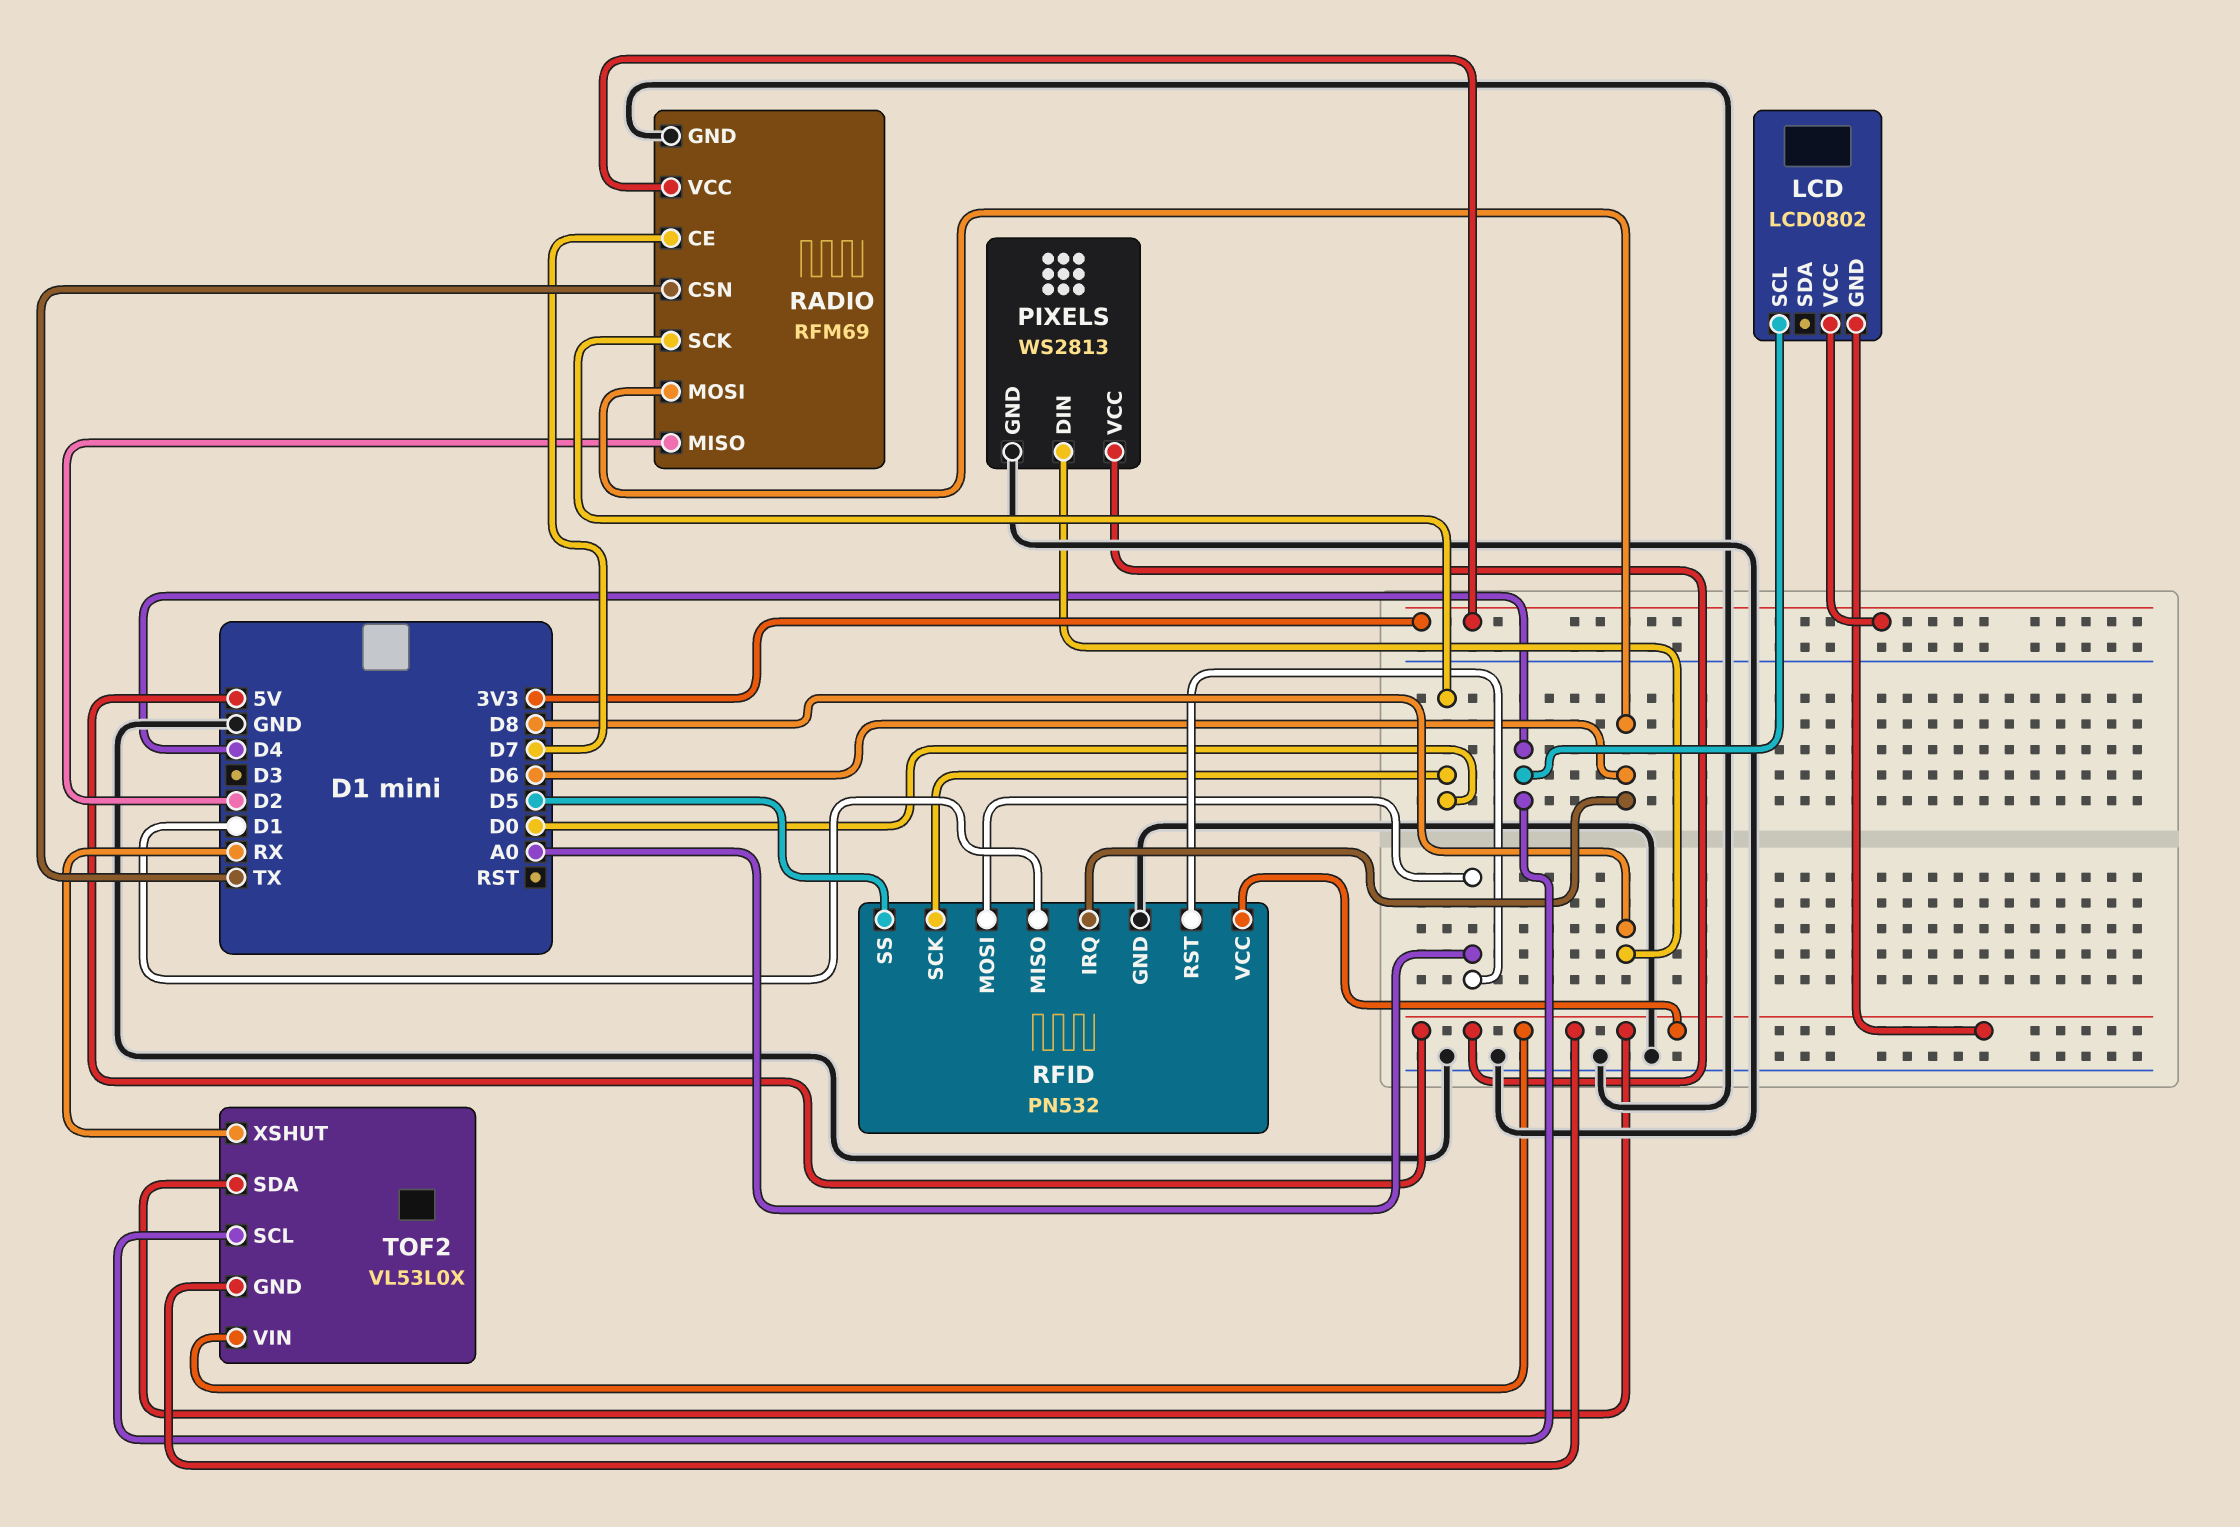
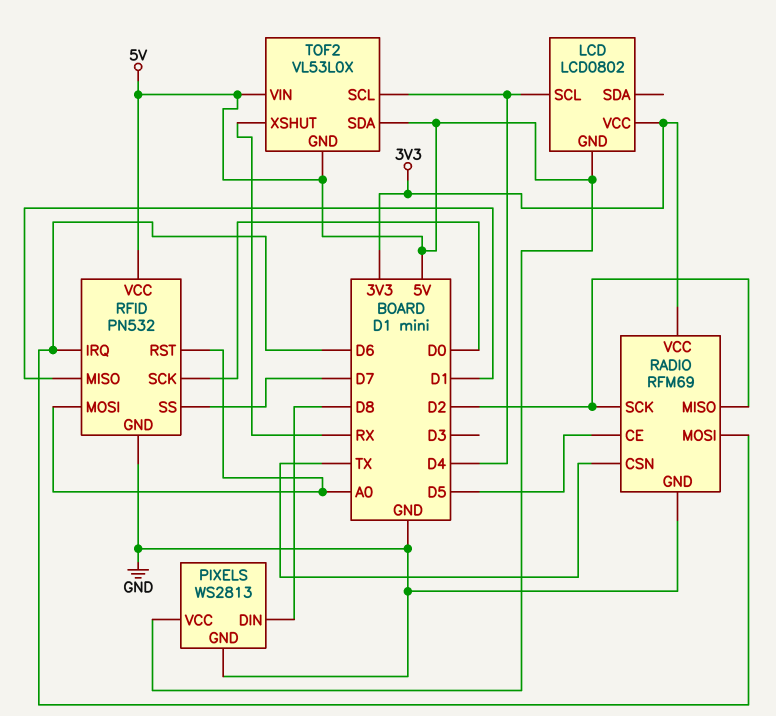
RADIO pin CE: D7 -> D5
RADIO pin SCK: D0 -> D2
RFID pin SS: D5 -> D7

